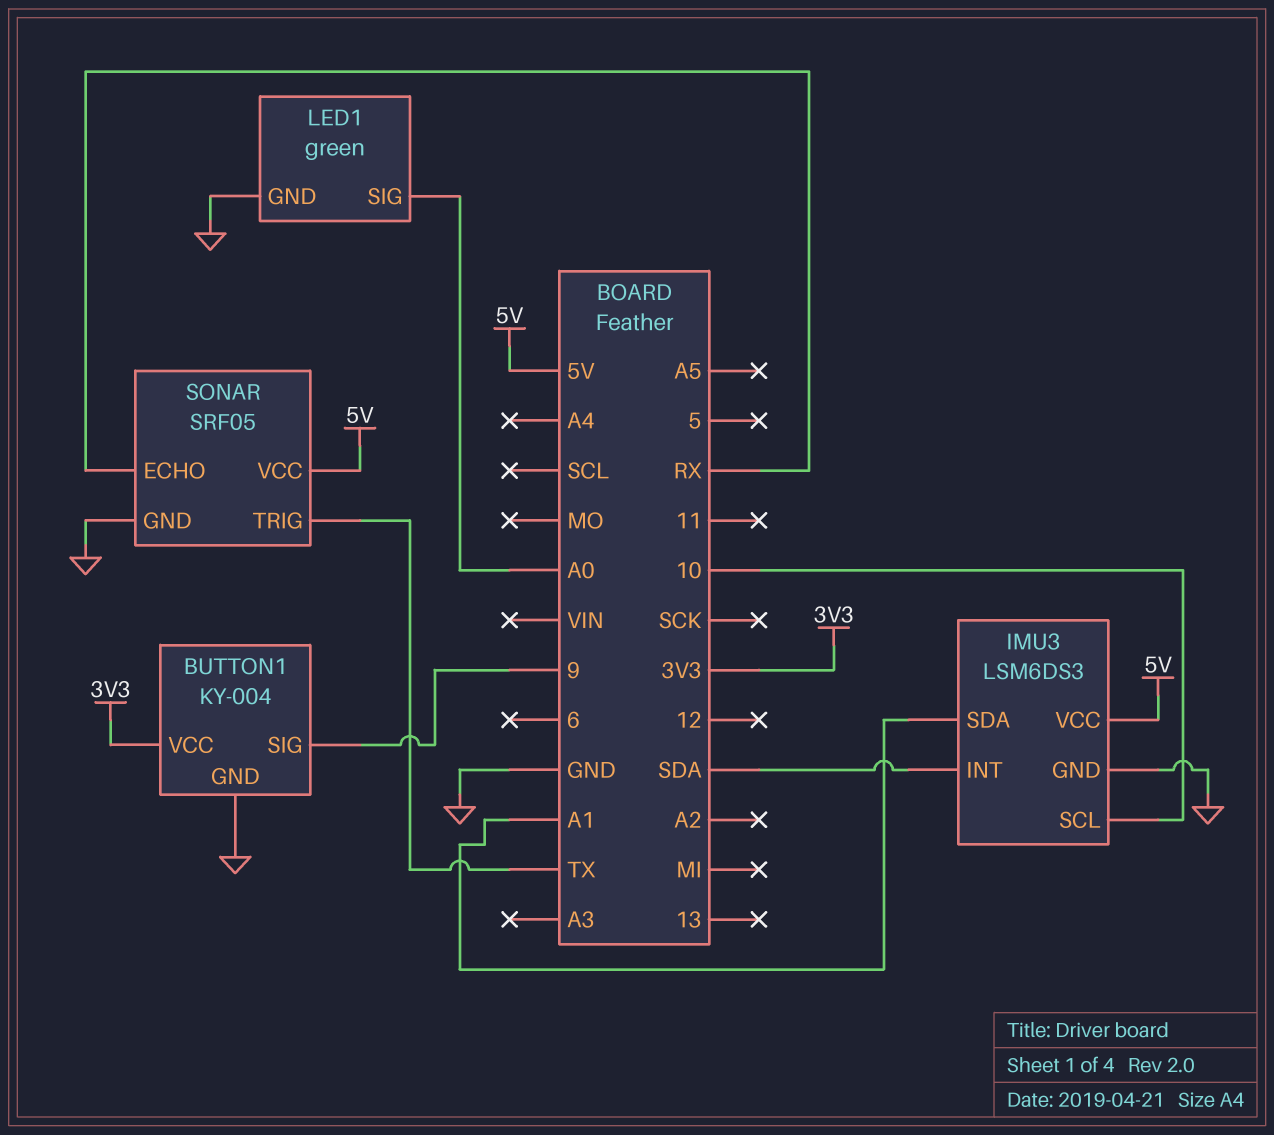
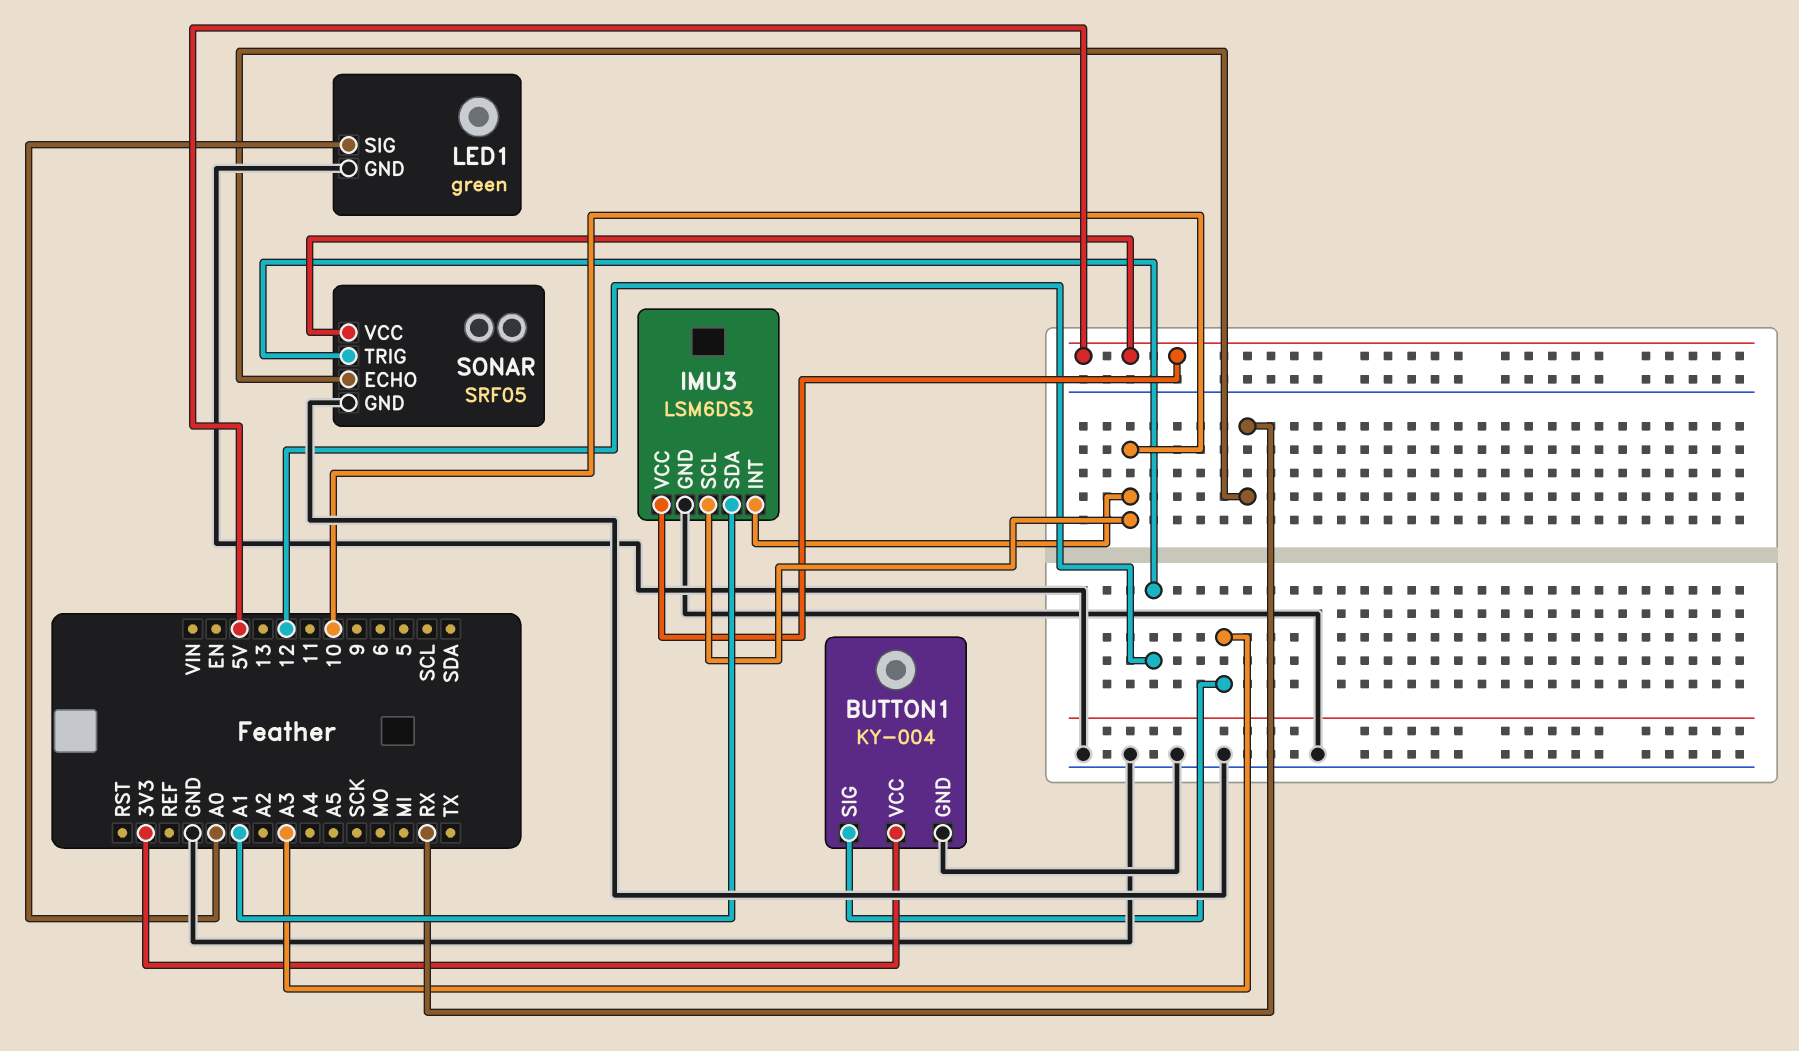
BUTTON1 pin SIG: 9 -> A3
IMU3 pin INT: SDA -> 10
SONAR pin TRIG: TX -> 12

